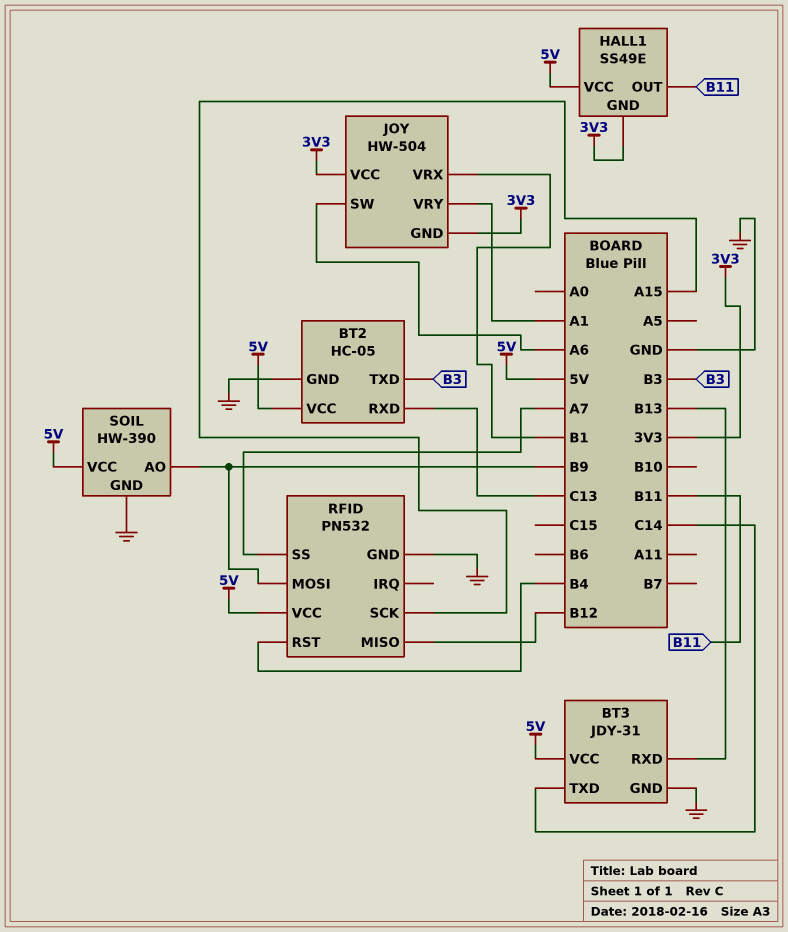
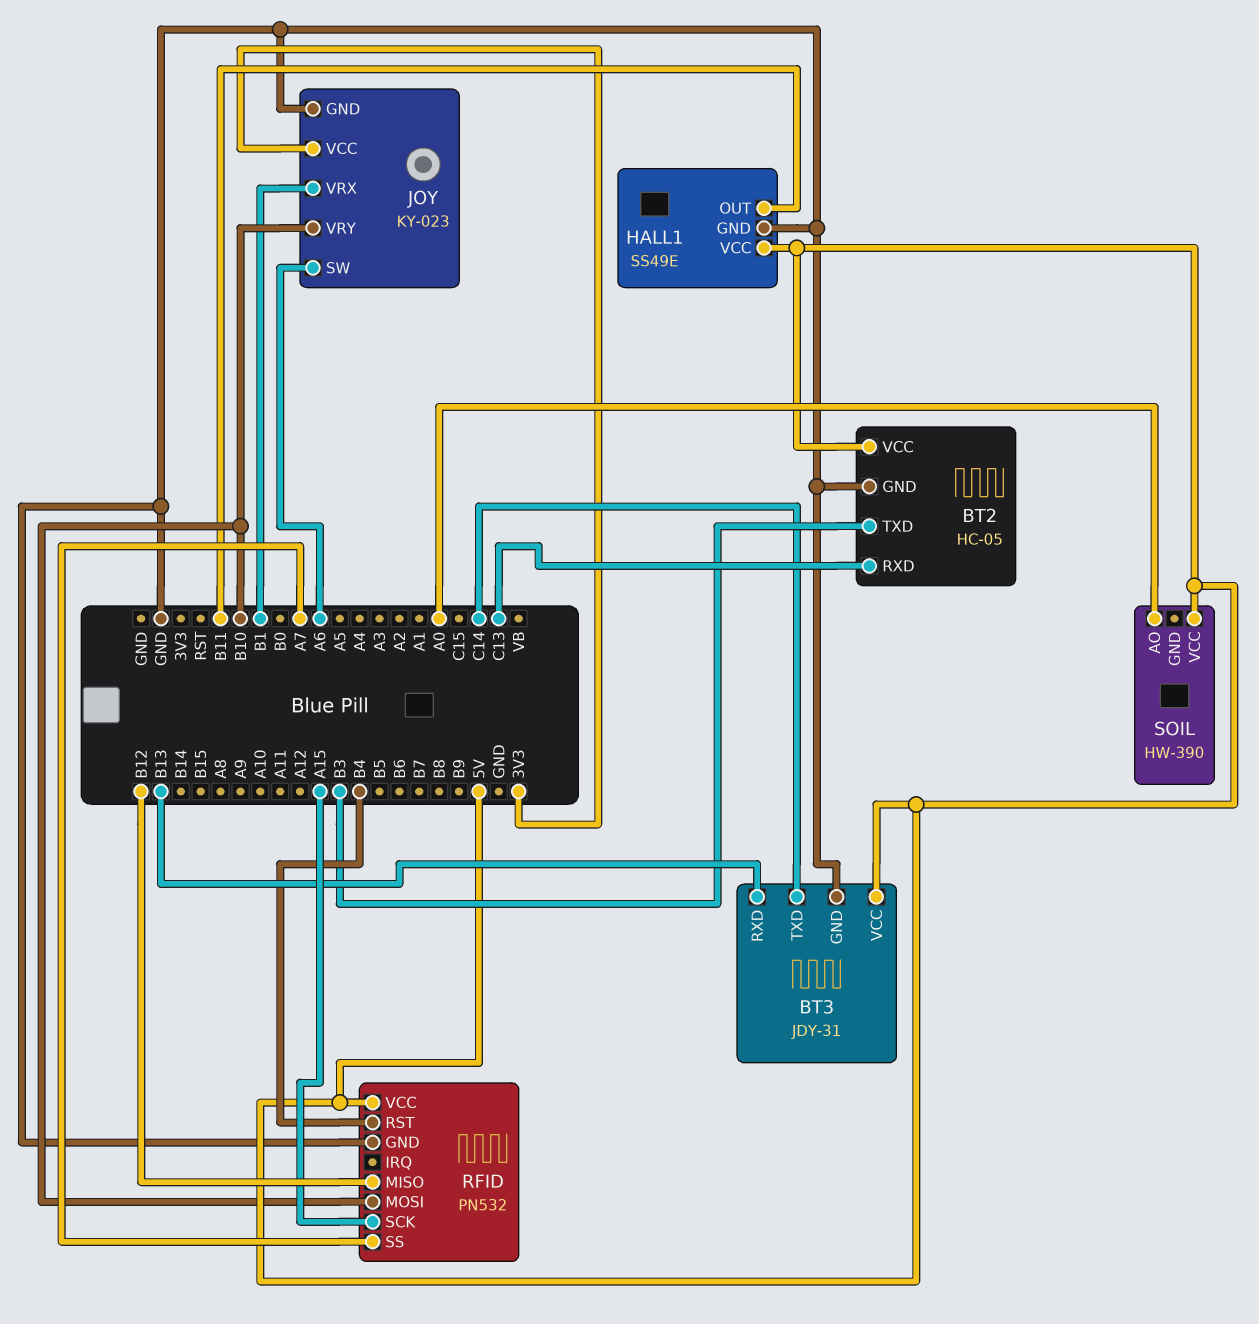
HALL1 pin GND: 3V3 -> GND
JOY: HW-504 -> KY-023
JOY pin GND: 3V3 -> GND
JOY pin VRY: A1 -> B10
RFID pin MOSI: B9 -> B10
SOIL pin AO: B9 -> A0
SOIL pin GND: GND -> none

